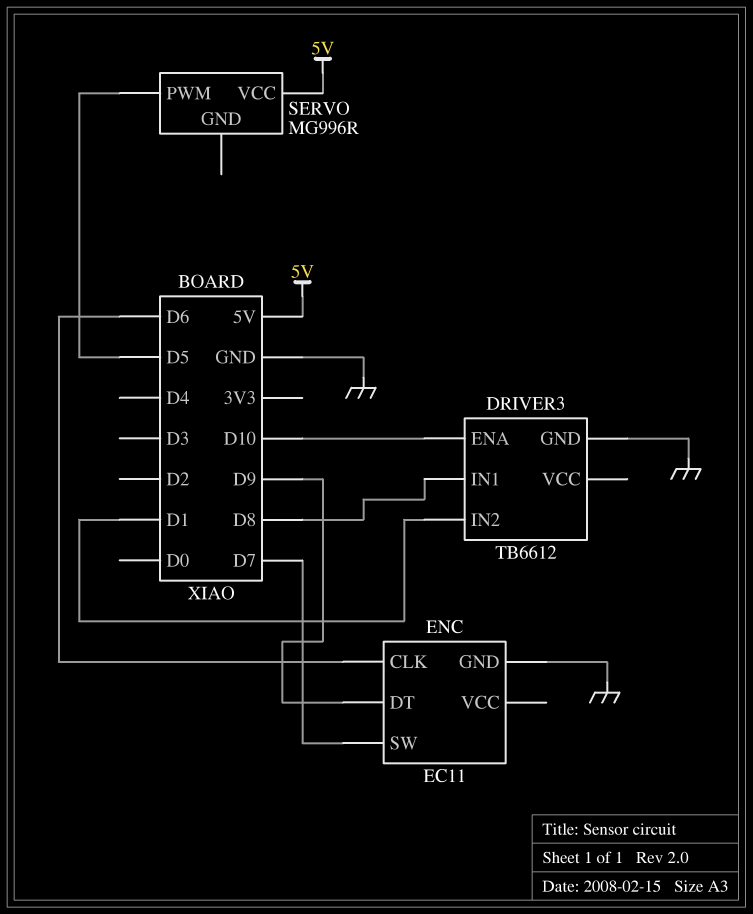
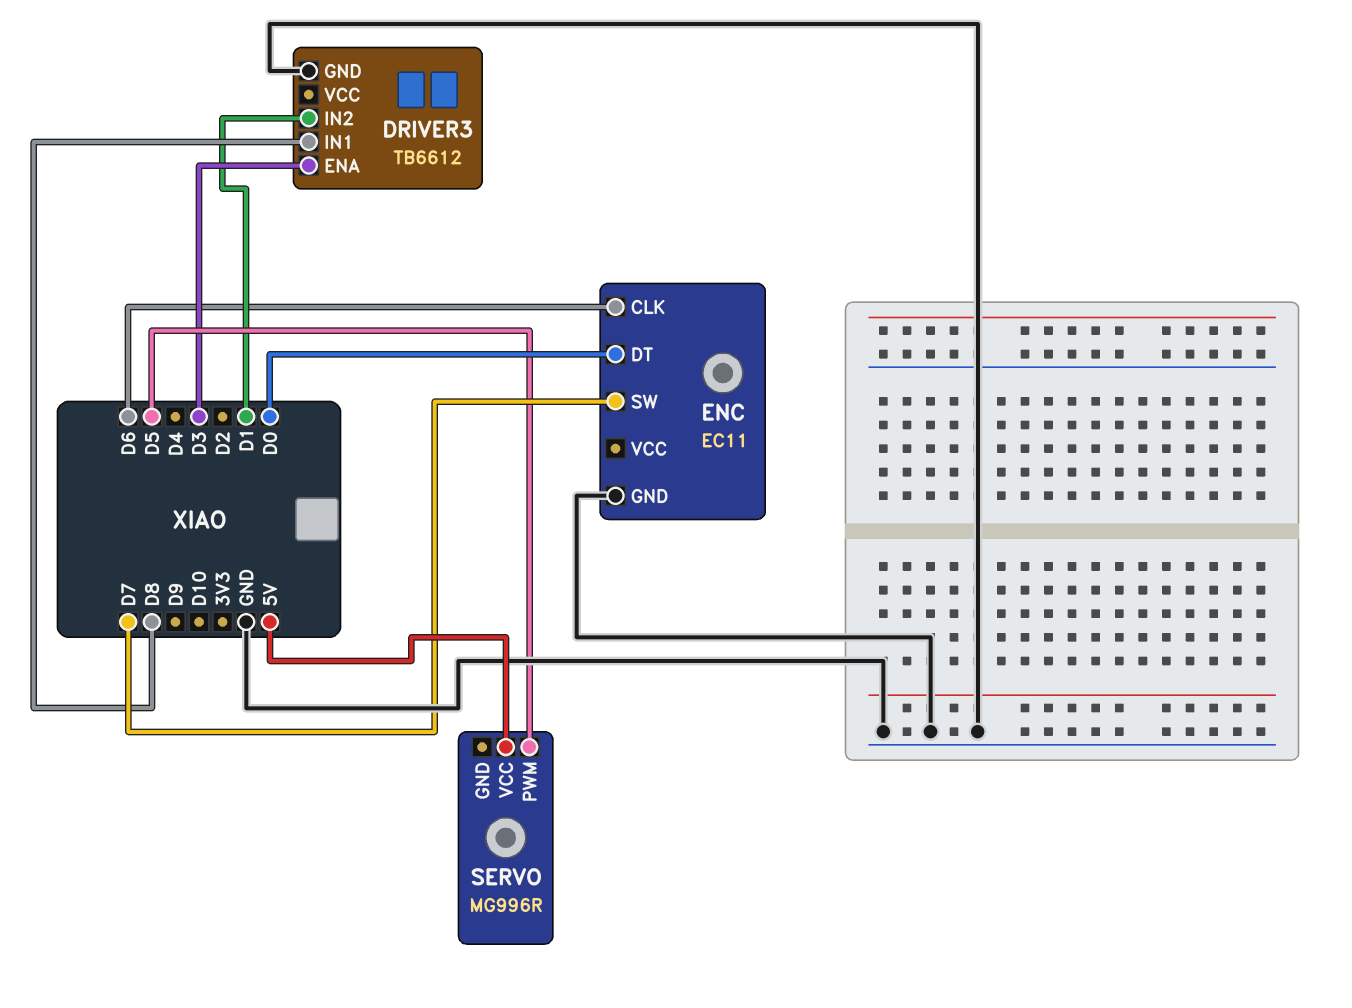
DRIVER3 pin ENA: D10 -> D3
ENC pin DT: D9 -> D0

